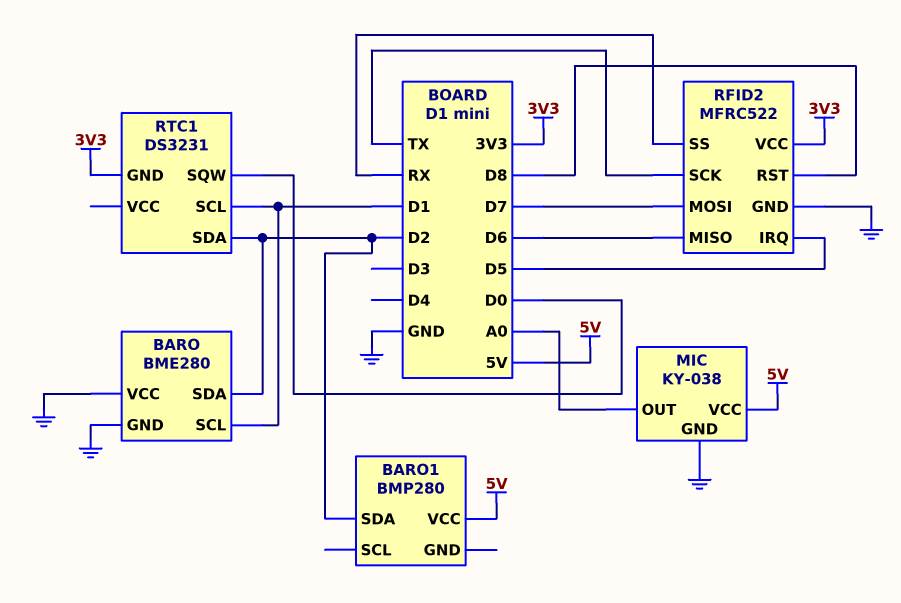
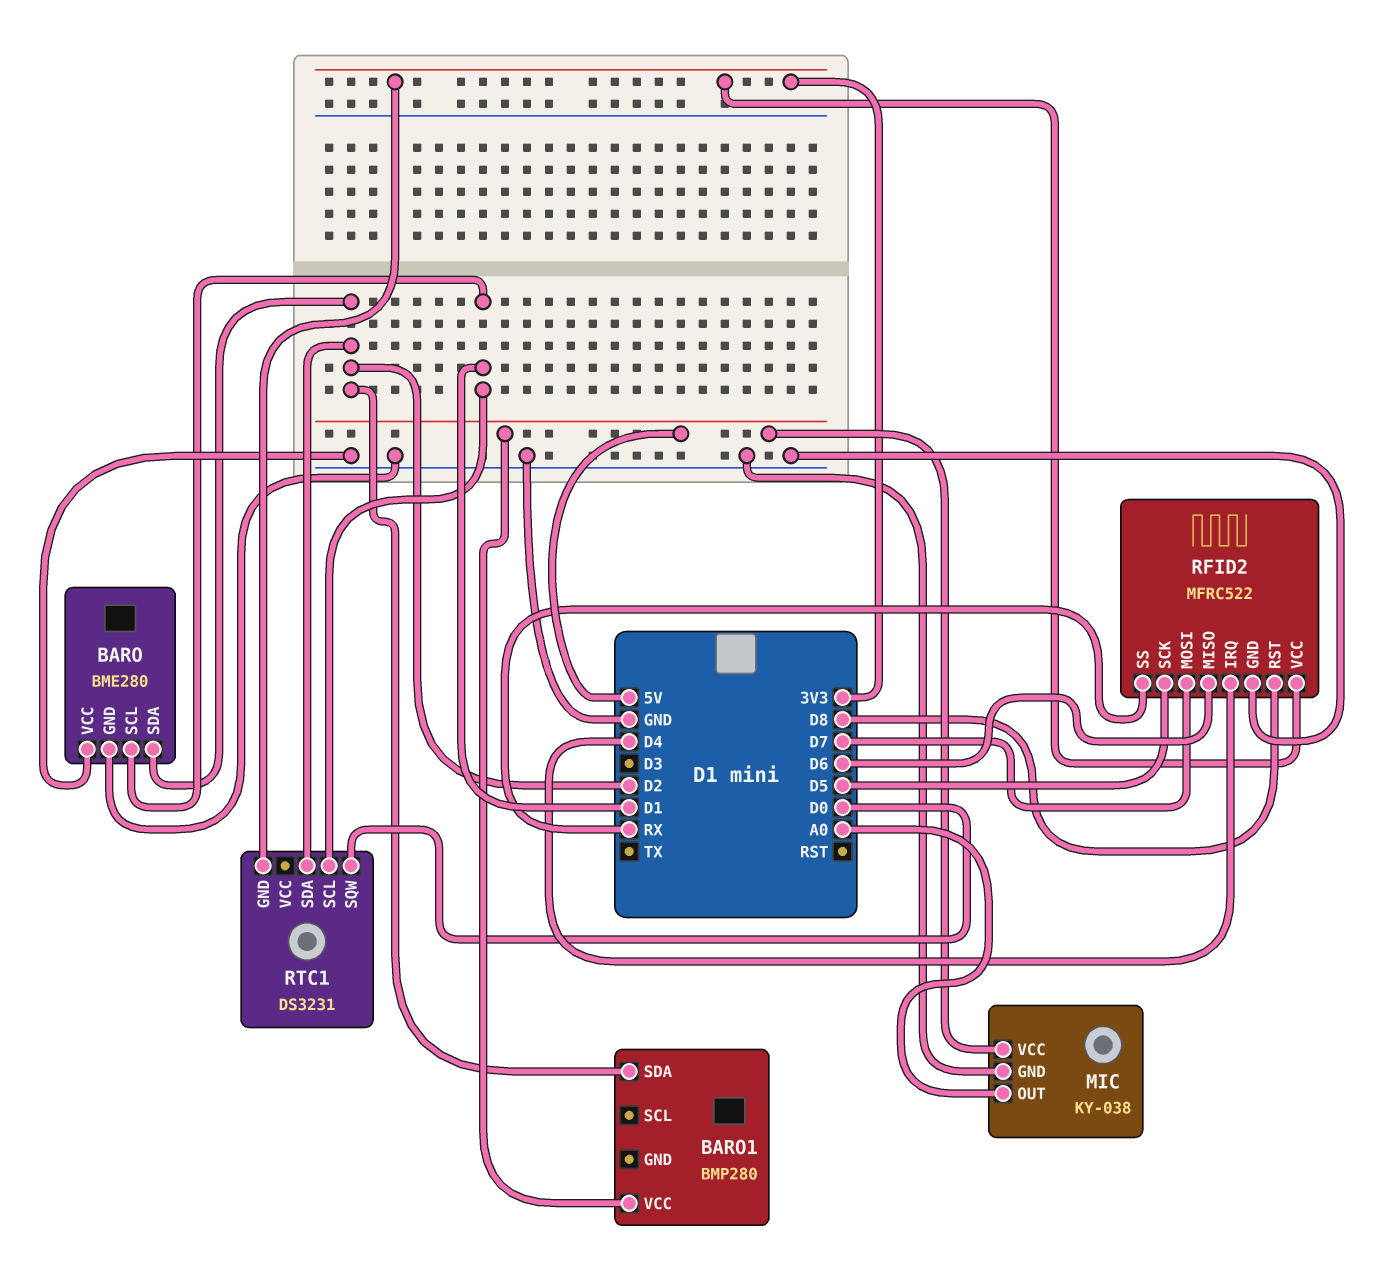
RFID2 pin IRQ: D5 -> D4
RFID2 pin SCK: TX -> D5

